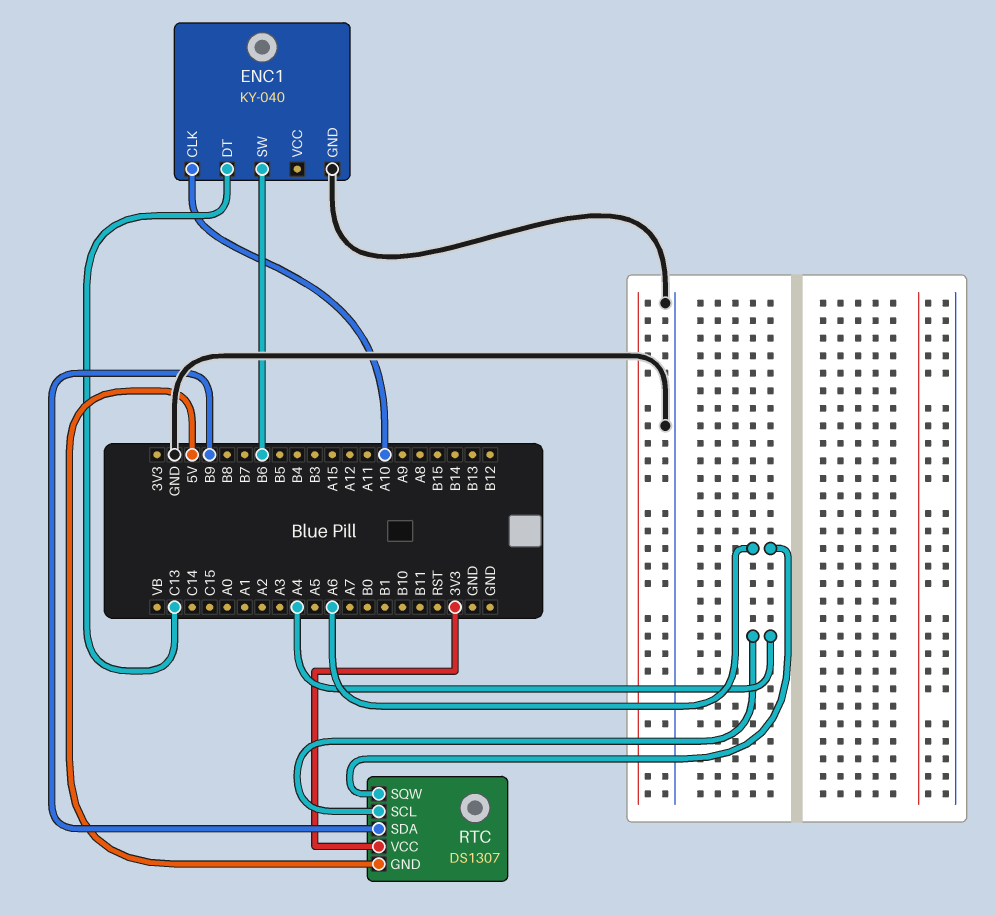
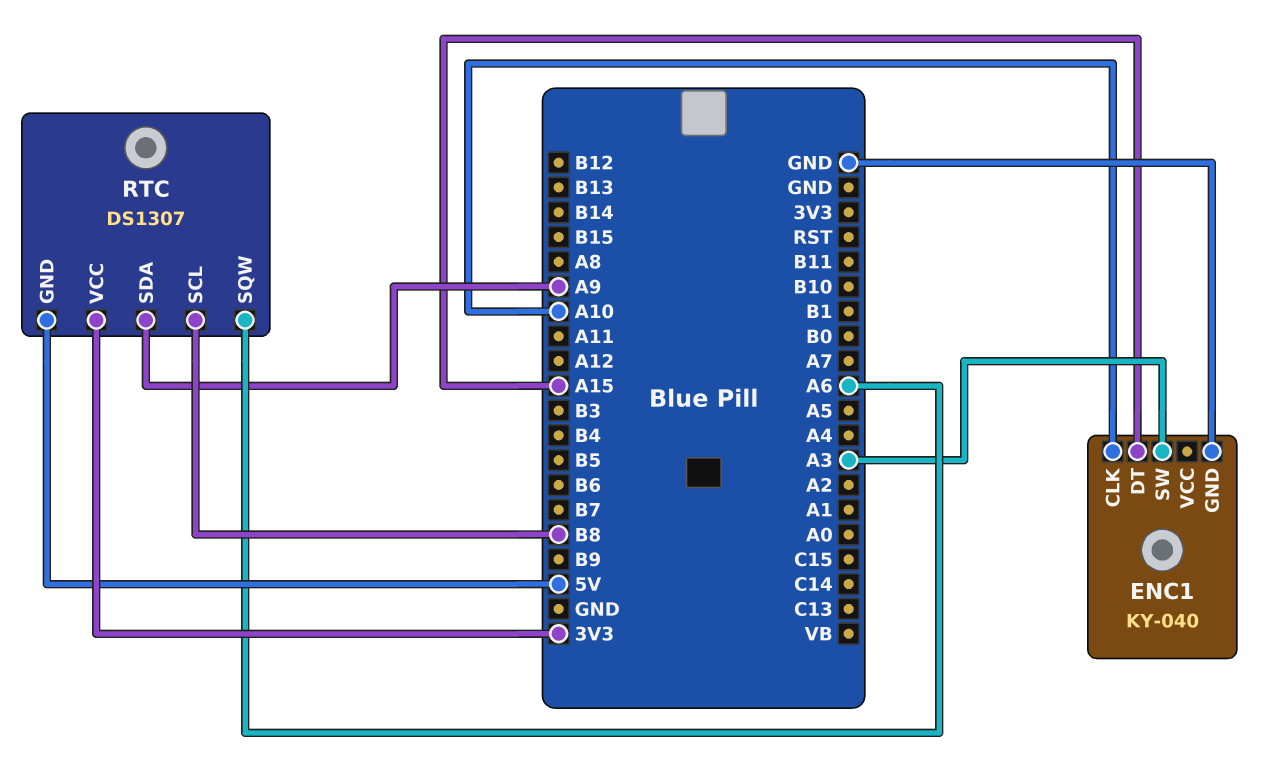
ENC1 pin DT: C13 -> A15
ENC1 pin SW: B6 -> A3
RTC pin SCL: A4 -> B8
RTC pin SDA: B9 -> A9

